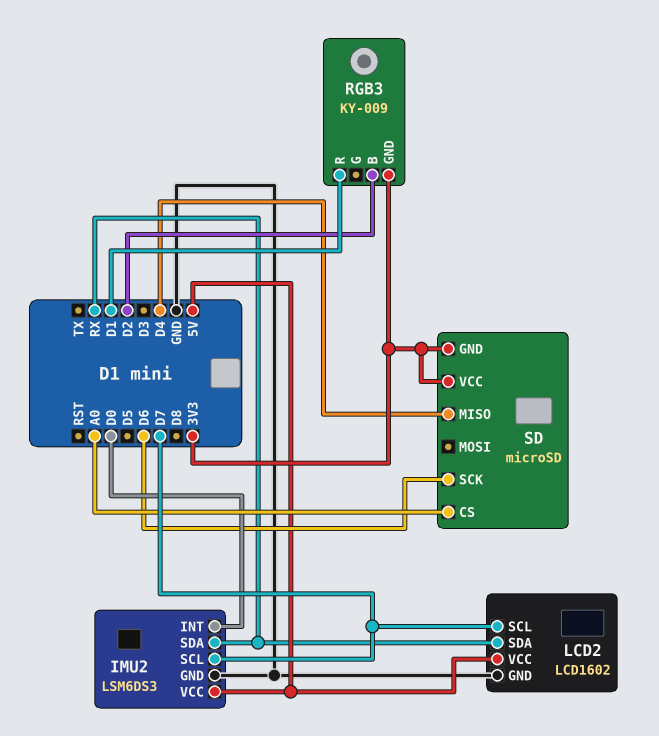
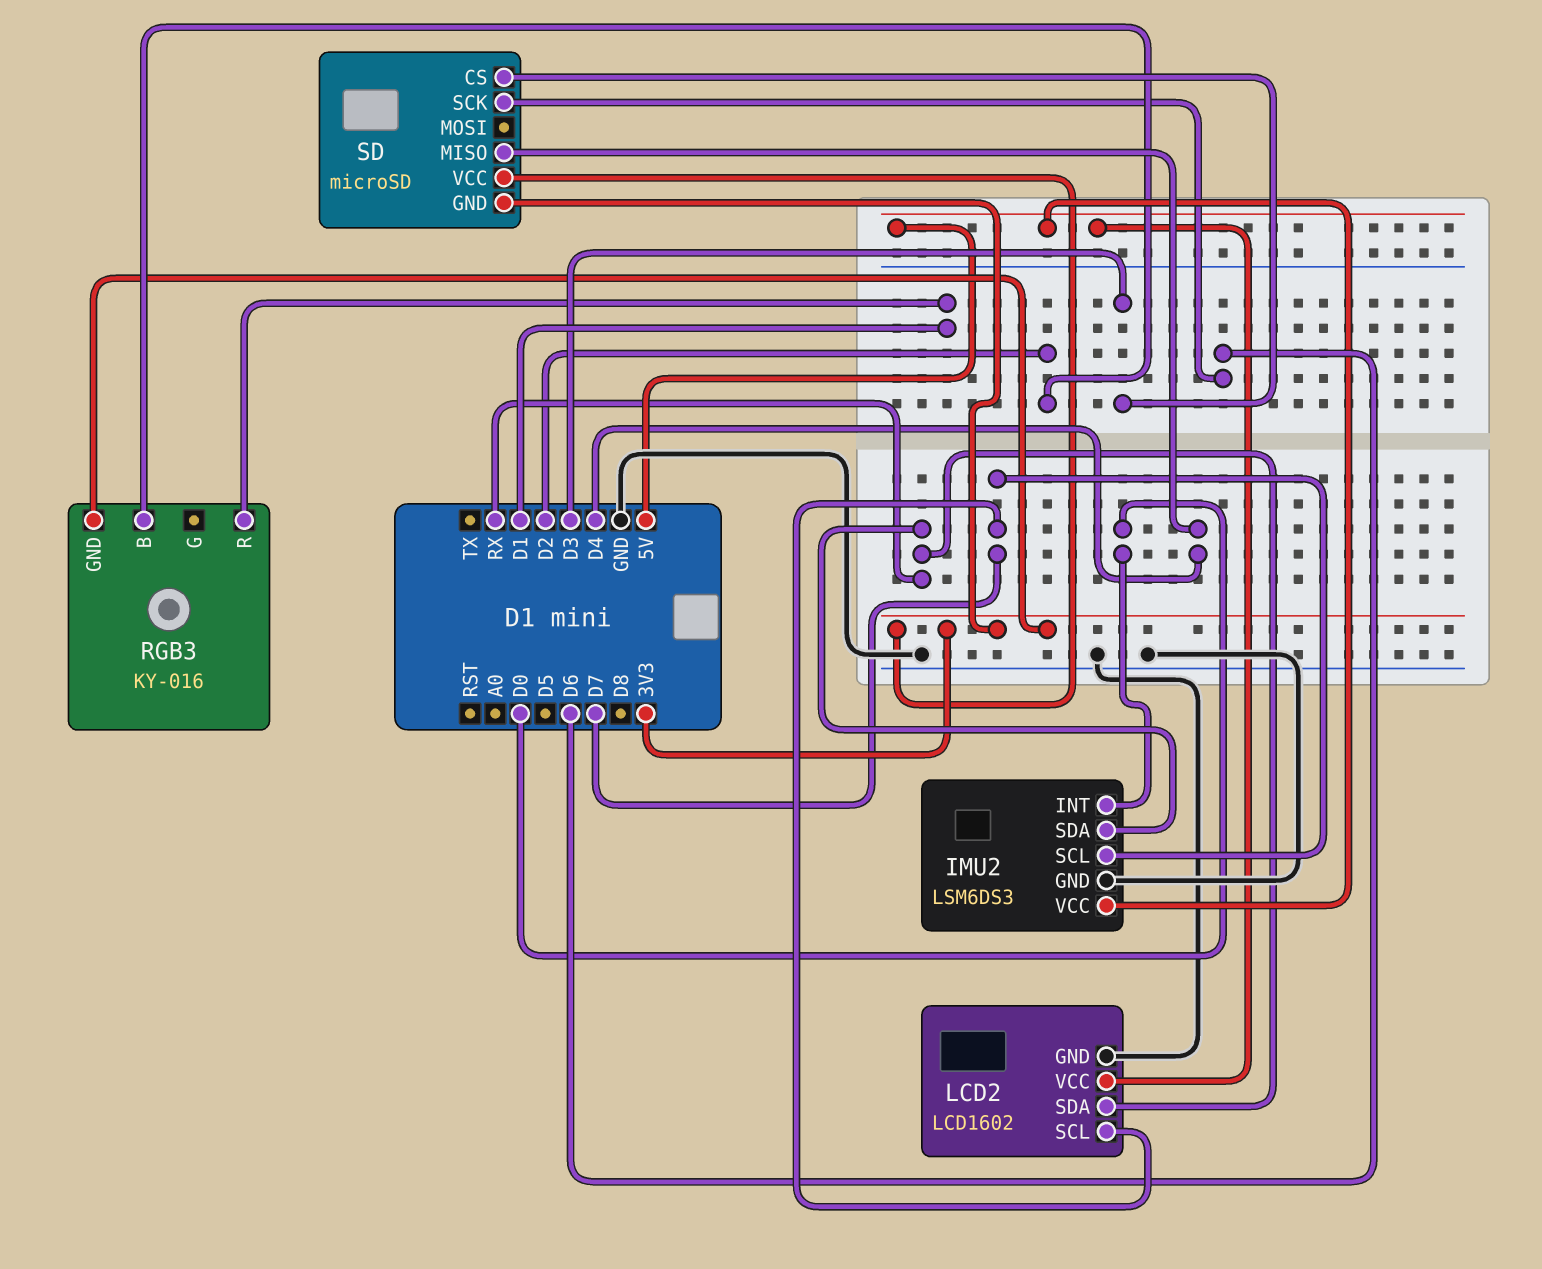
RGB3: KY-009 -> KY-016
SD pin CS: A0 -> D3

